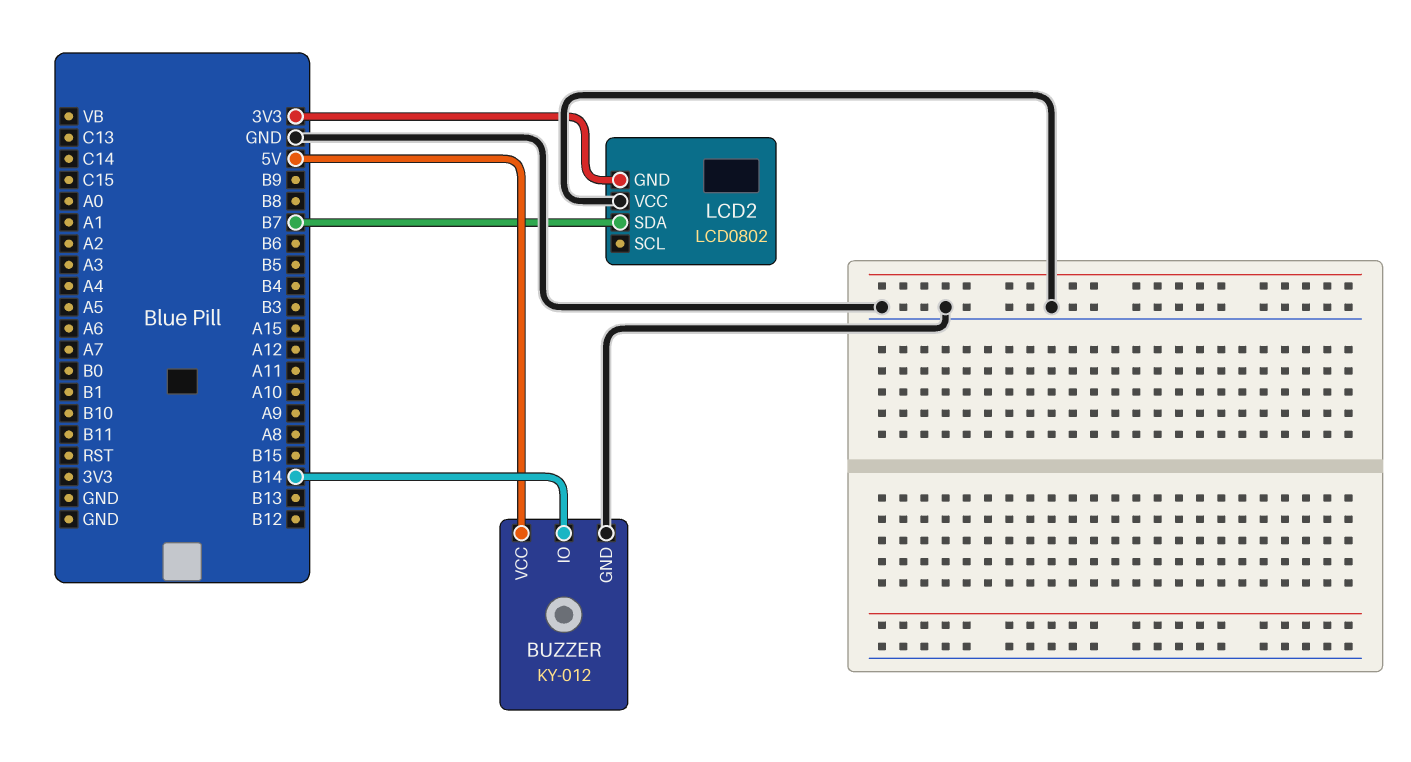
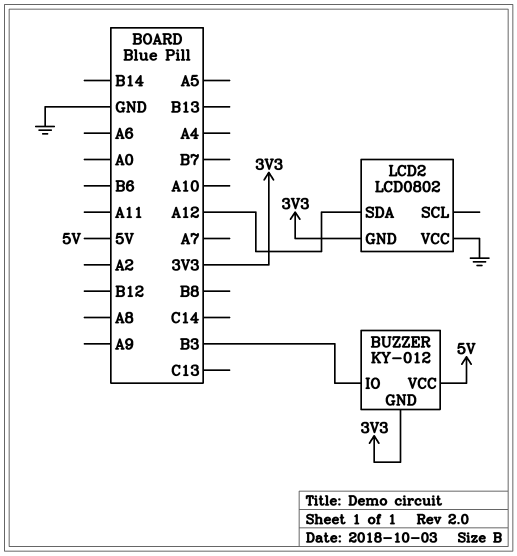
BUZZER pin GND: GND -> 3V3
BUZZER pin IO: B14 -> B3
LCD2 pin SDA: B7 -> A12

